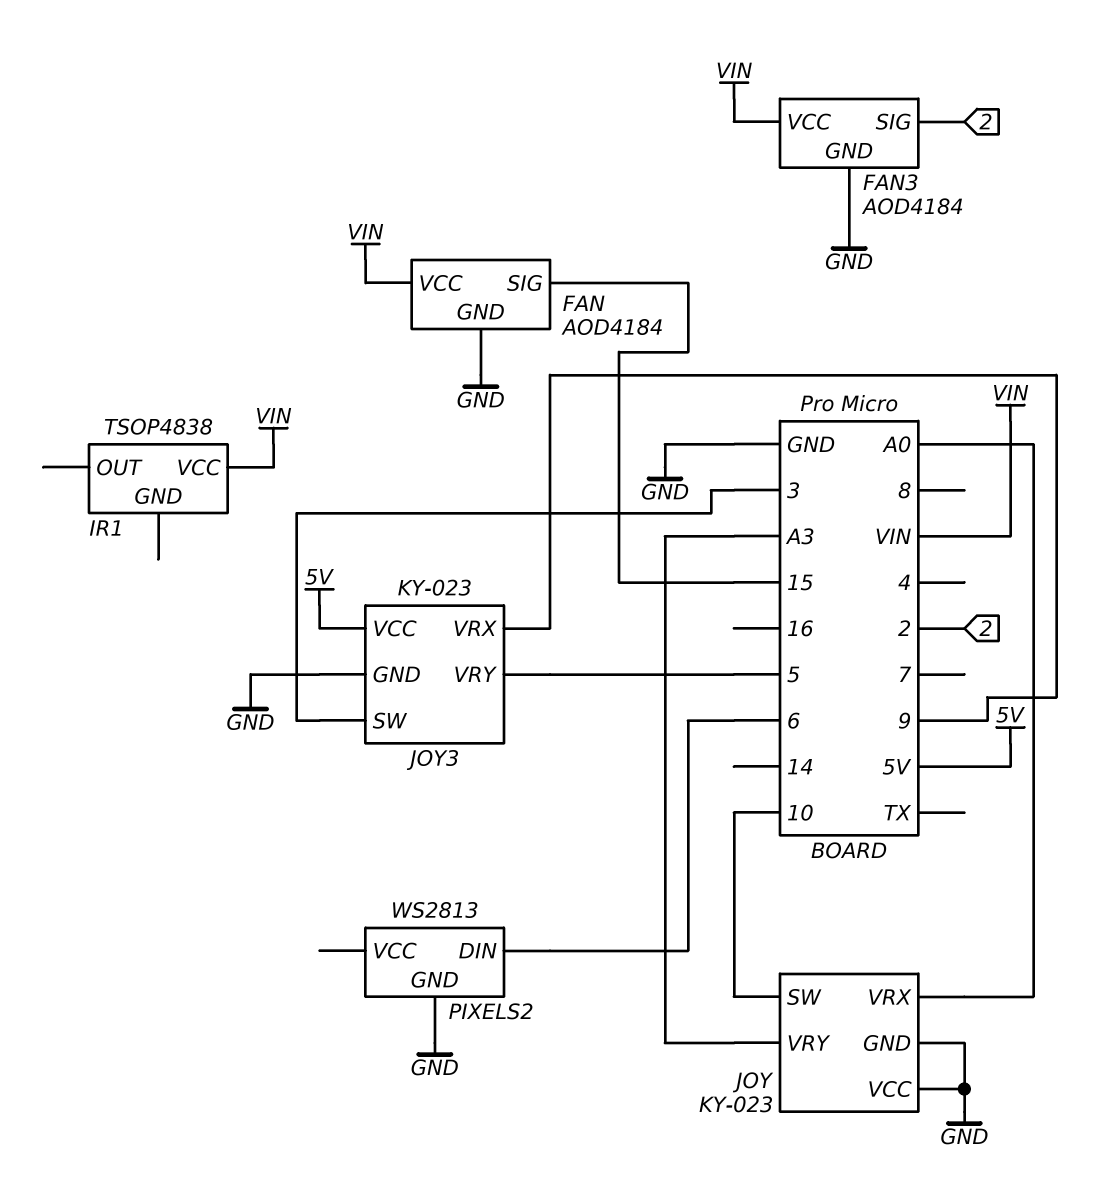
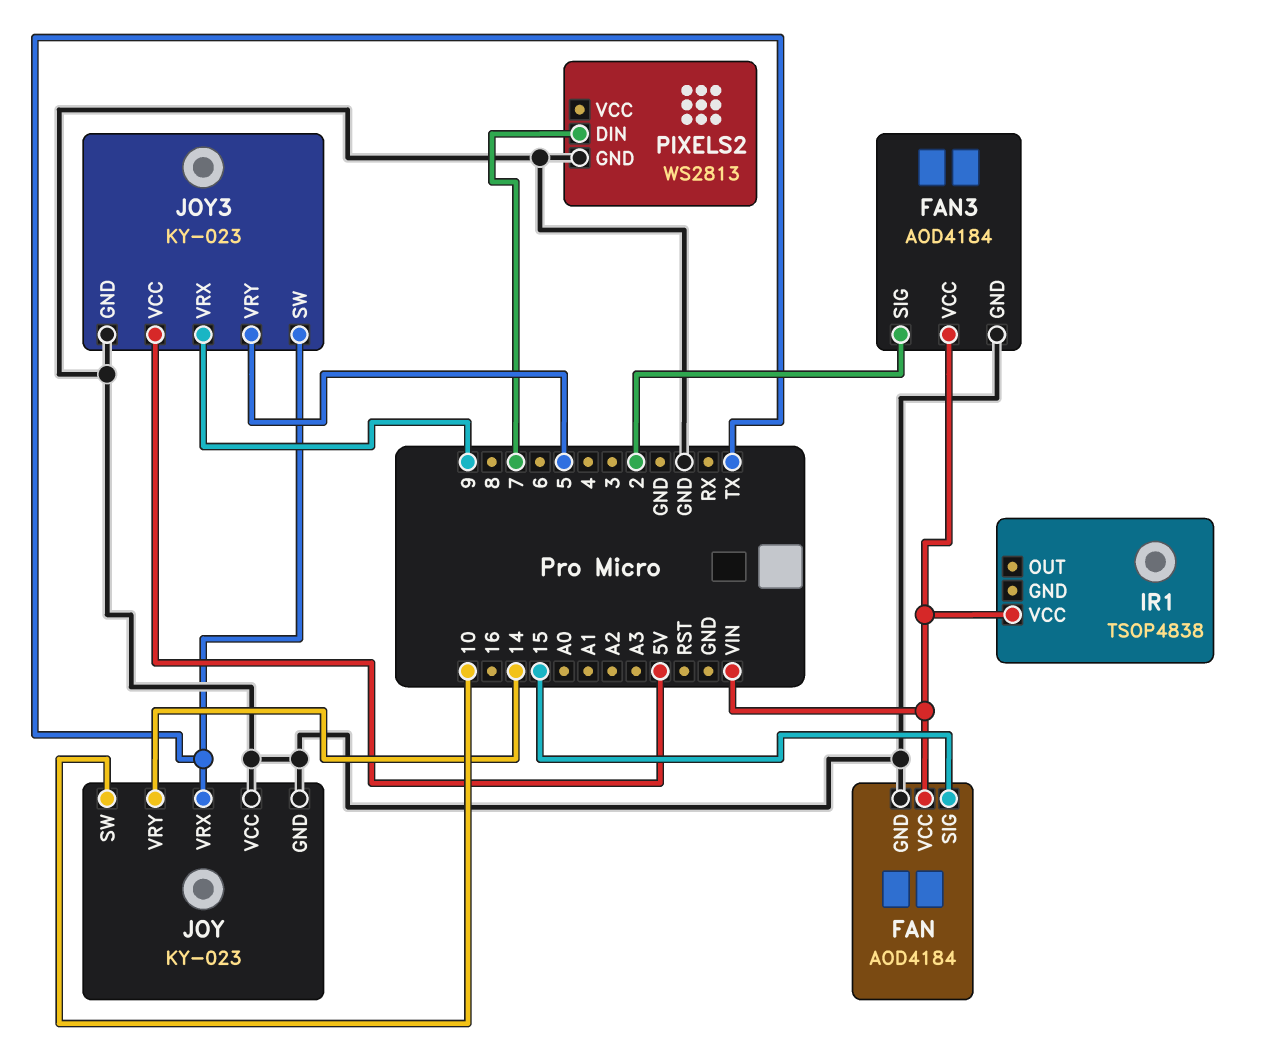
JOY pin VRX: A0 -> TX
JOY pin VRY: A3 -> 14
JOY3 pin SW: 3 -> TX
PIXELS2 pin DIN: 6 -> 7

